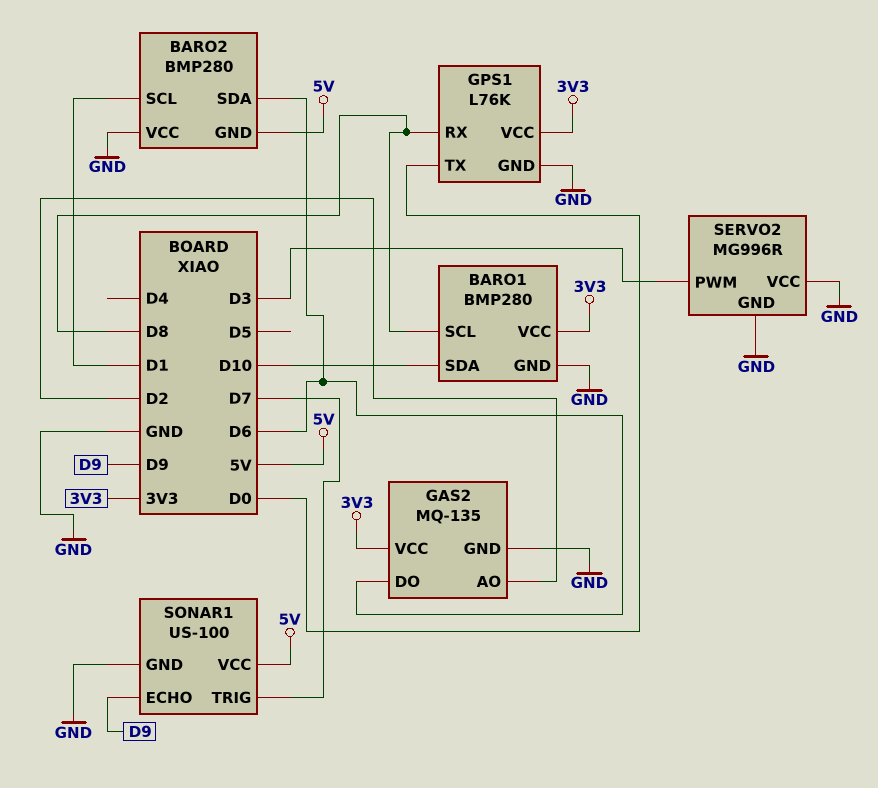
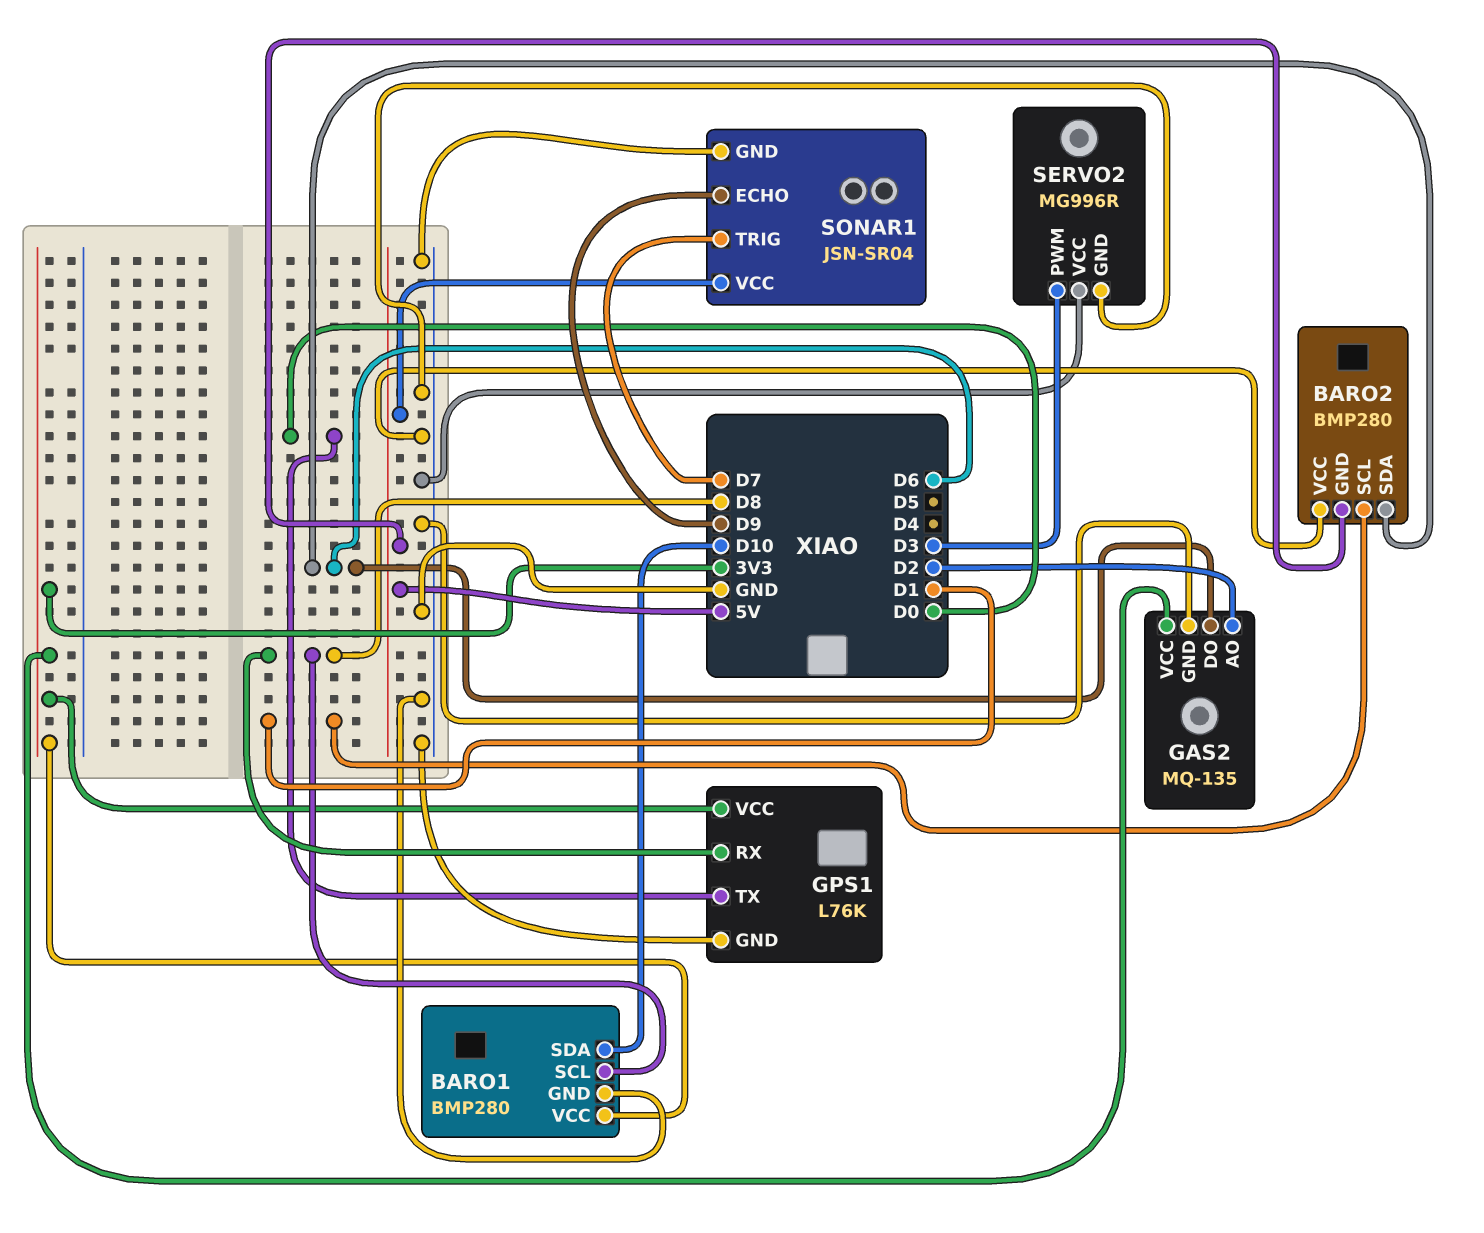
SONAR1: US-100 -> JSN-SR04

